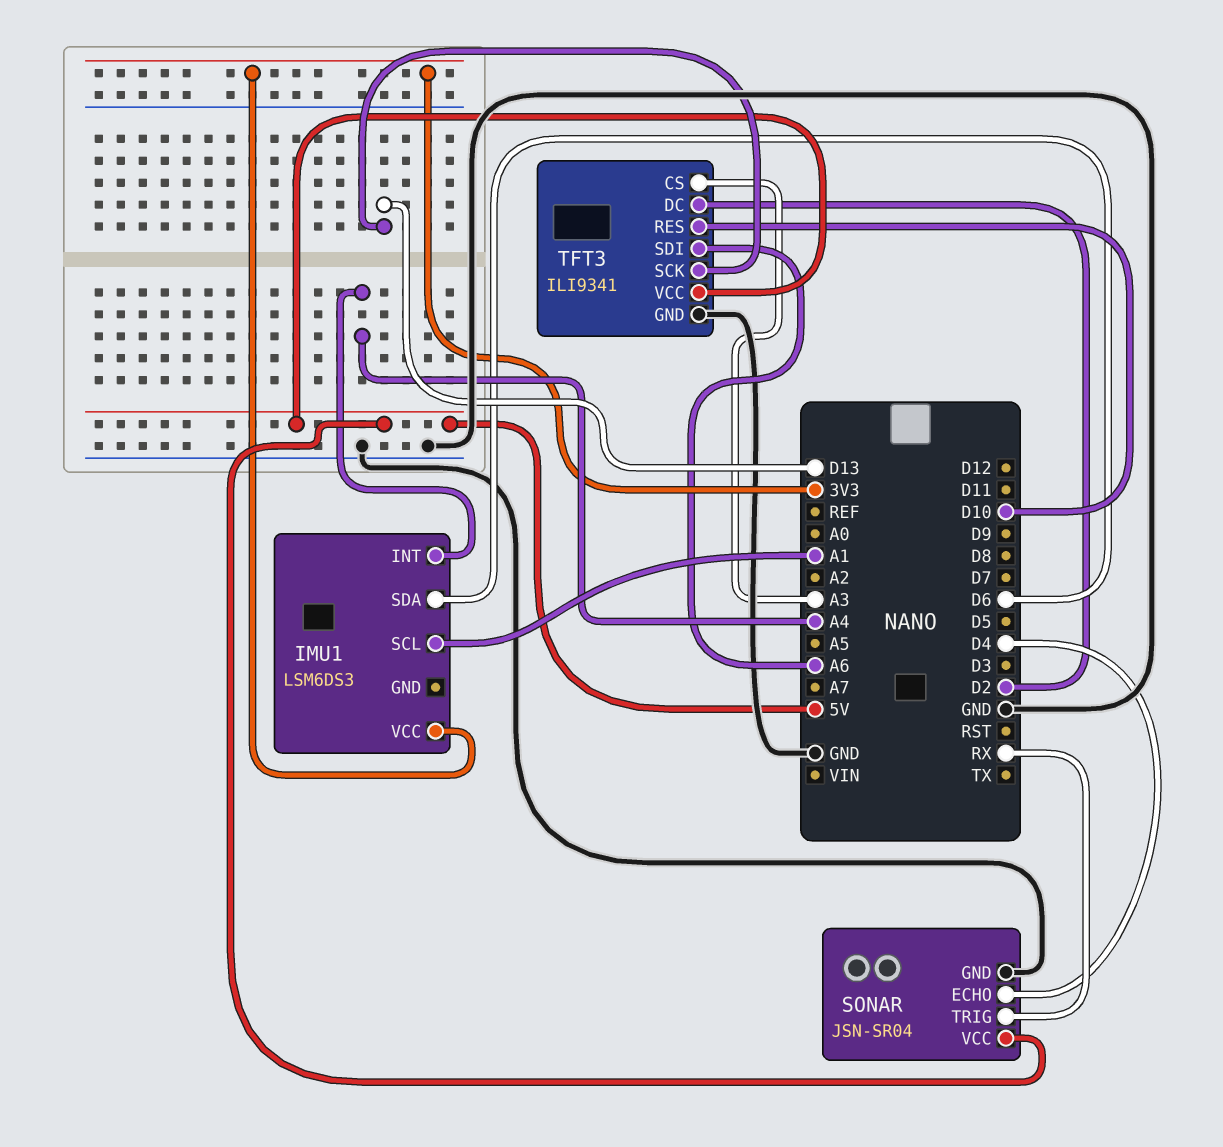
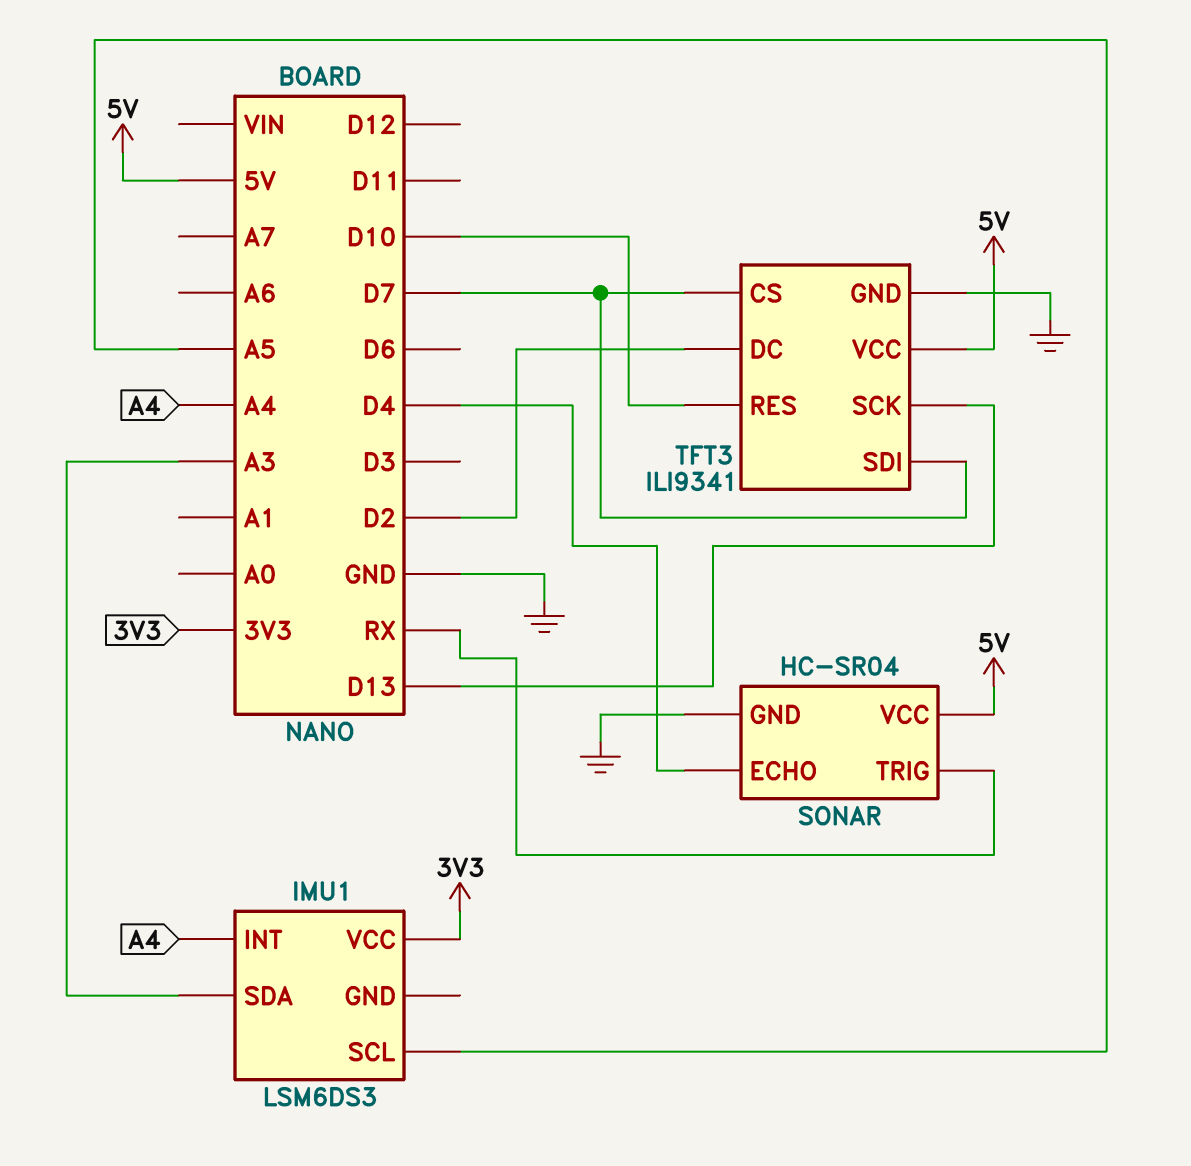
IMU1 pin SCL: A1 -> A5
IMU1 pin SDA: D6 -> A3
SONAR: JSN-SR04 -> HC-SR04
TFT3 pin CS: A3 -> D7
TFT3 pin SDI: A6 -> D7

